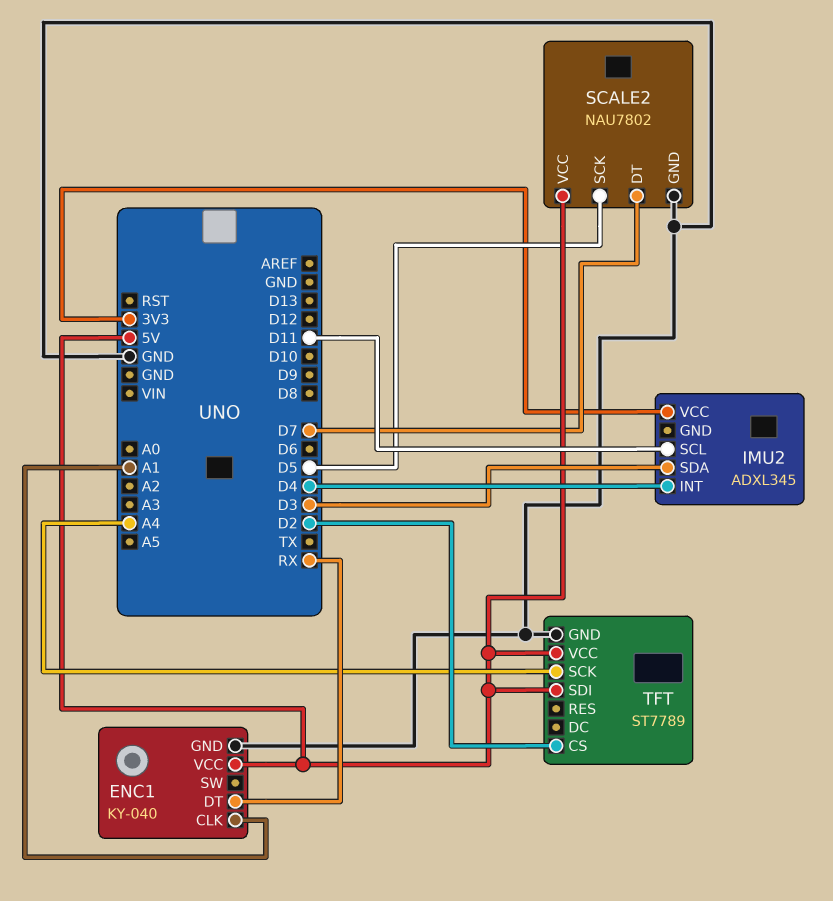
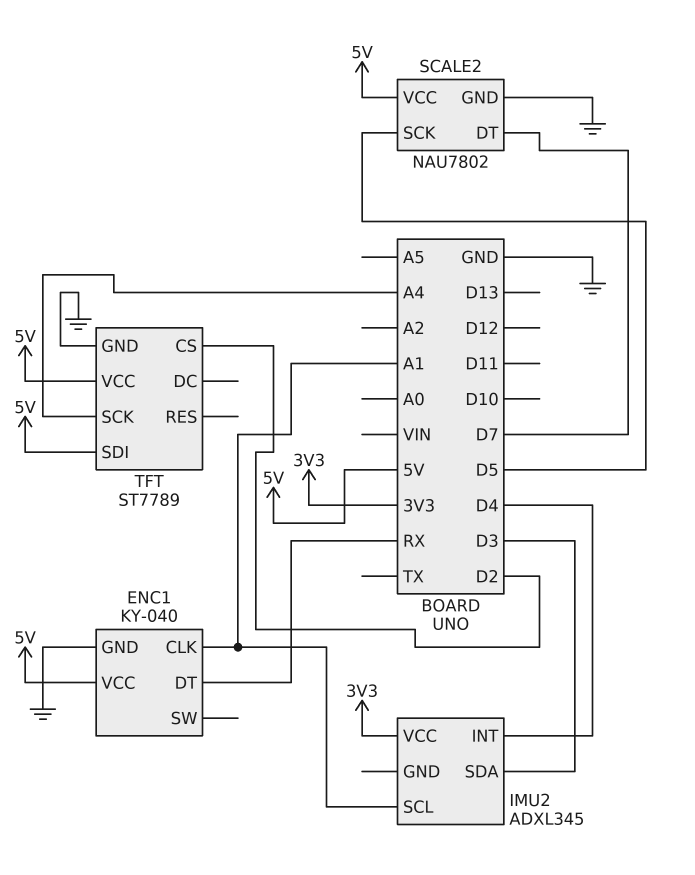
IMU2 pin SCL: D11 -> A1

